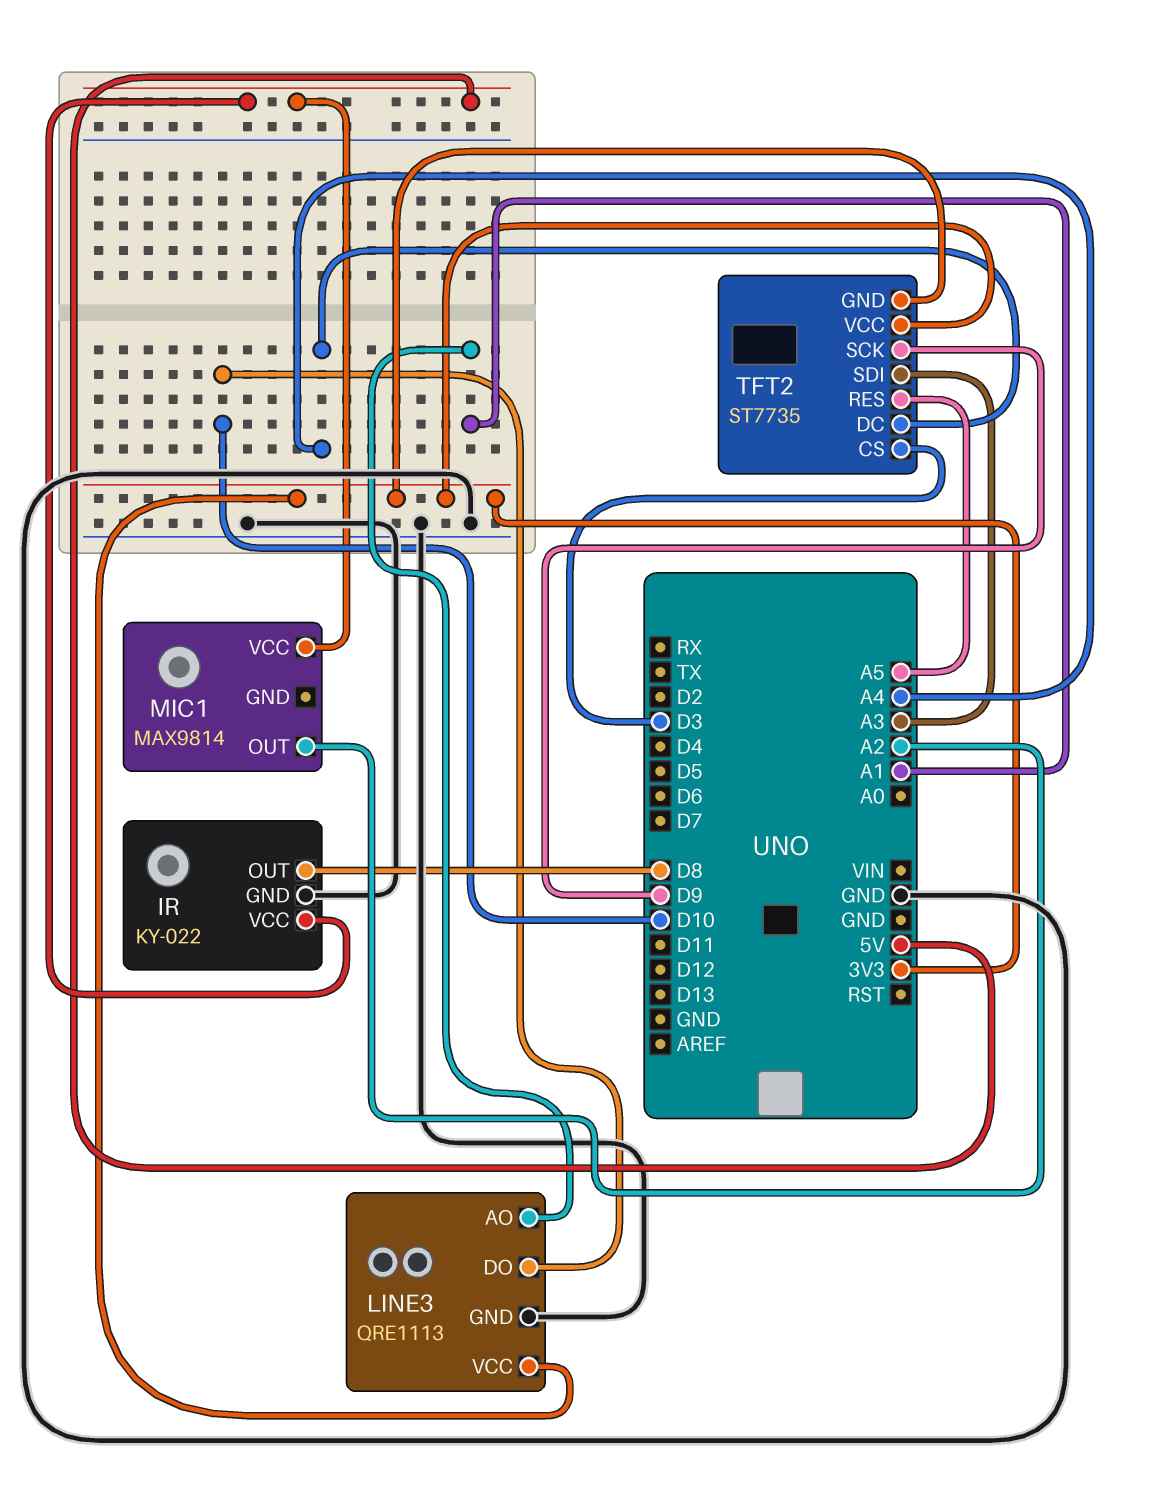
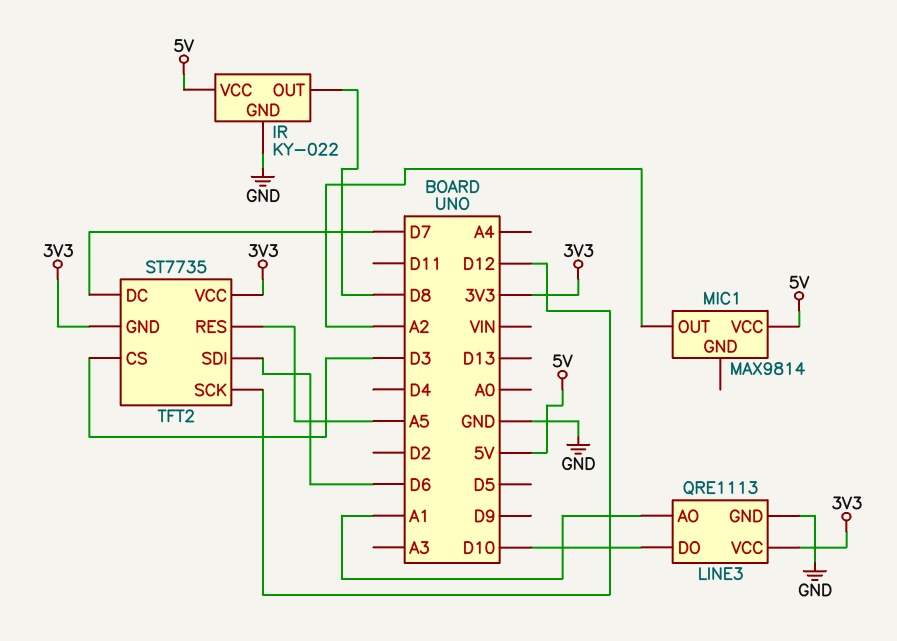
TFT2 pin DC: A4 -> D7
TFT2 pin SCK: D9 -> D12
TFT2 pin SDI: A3 -> D6

